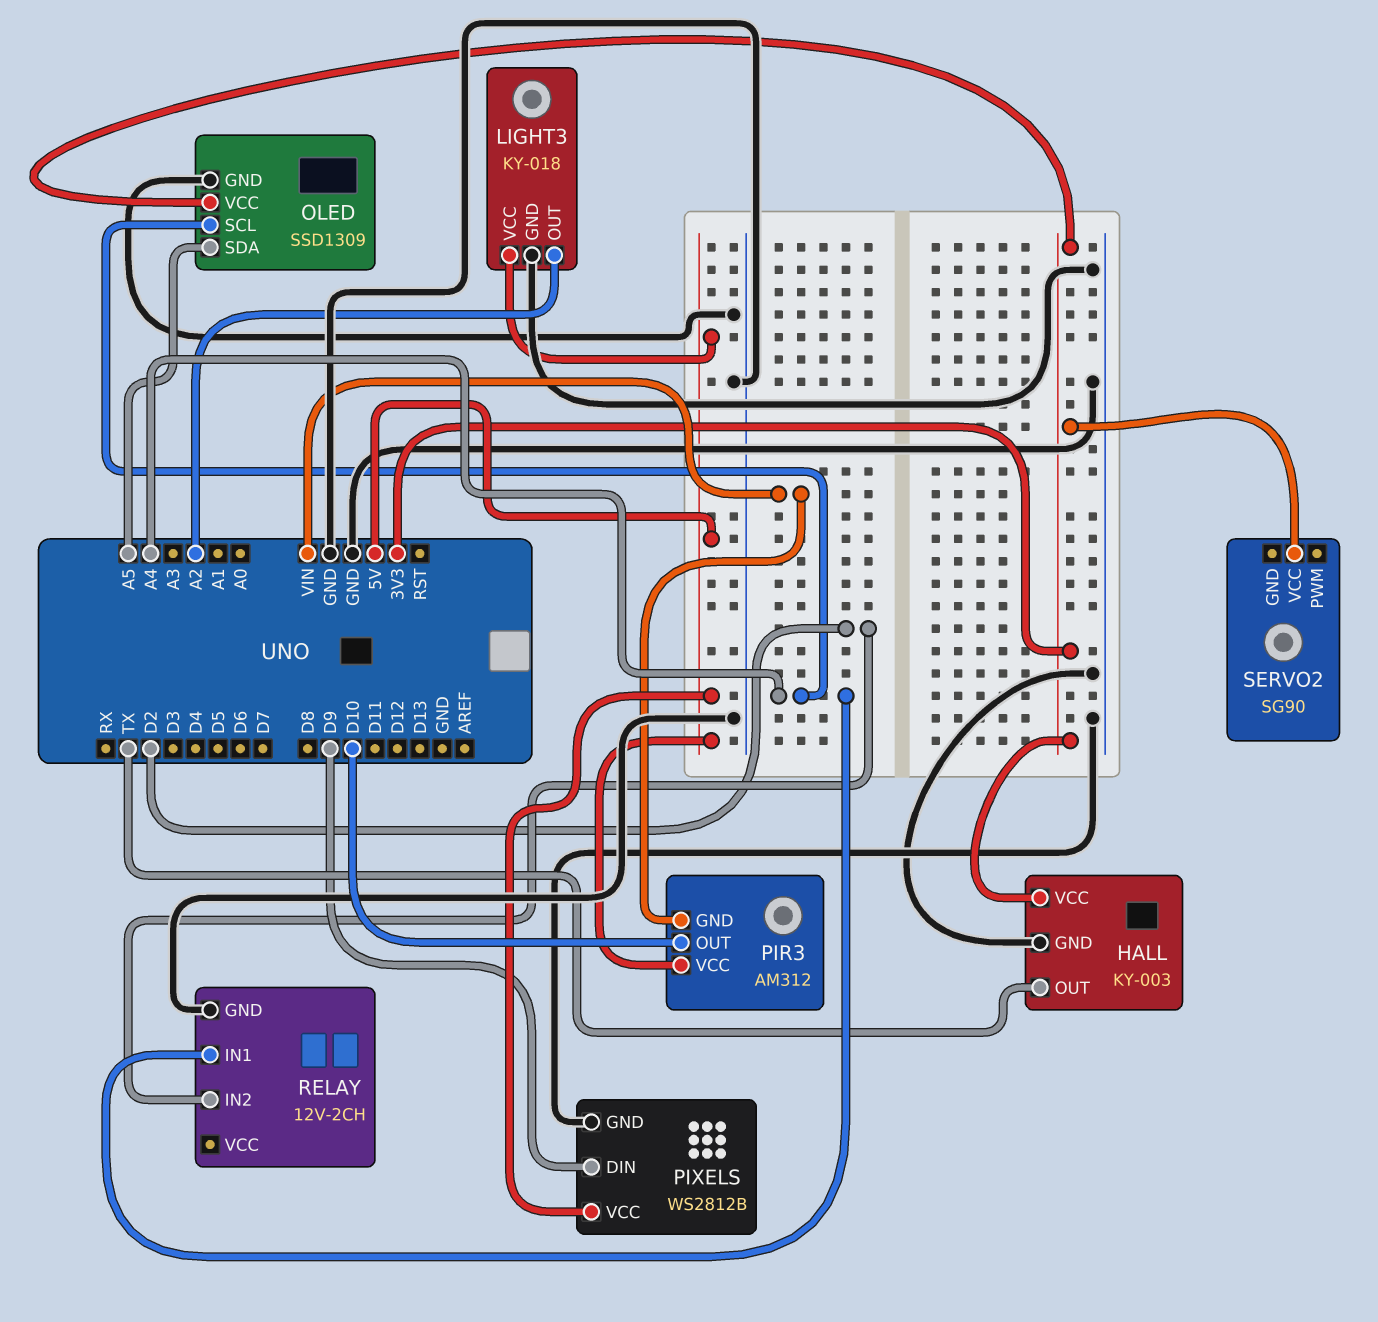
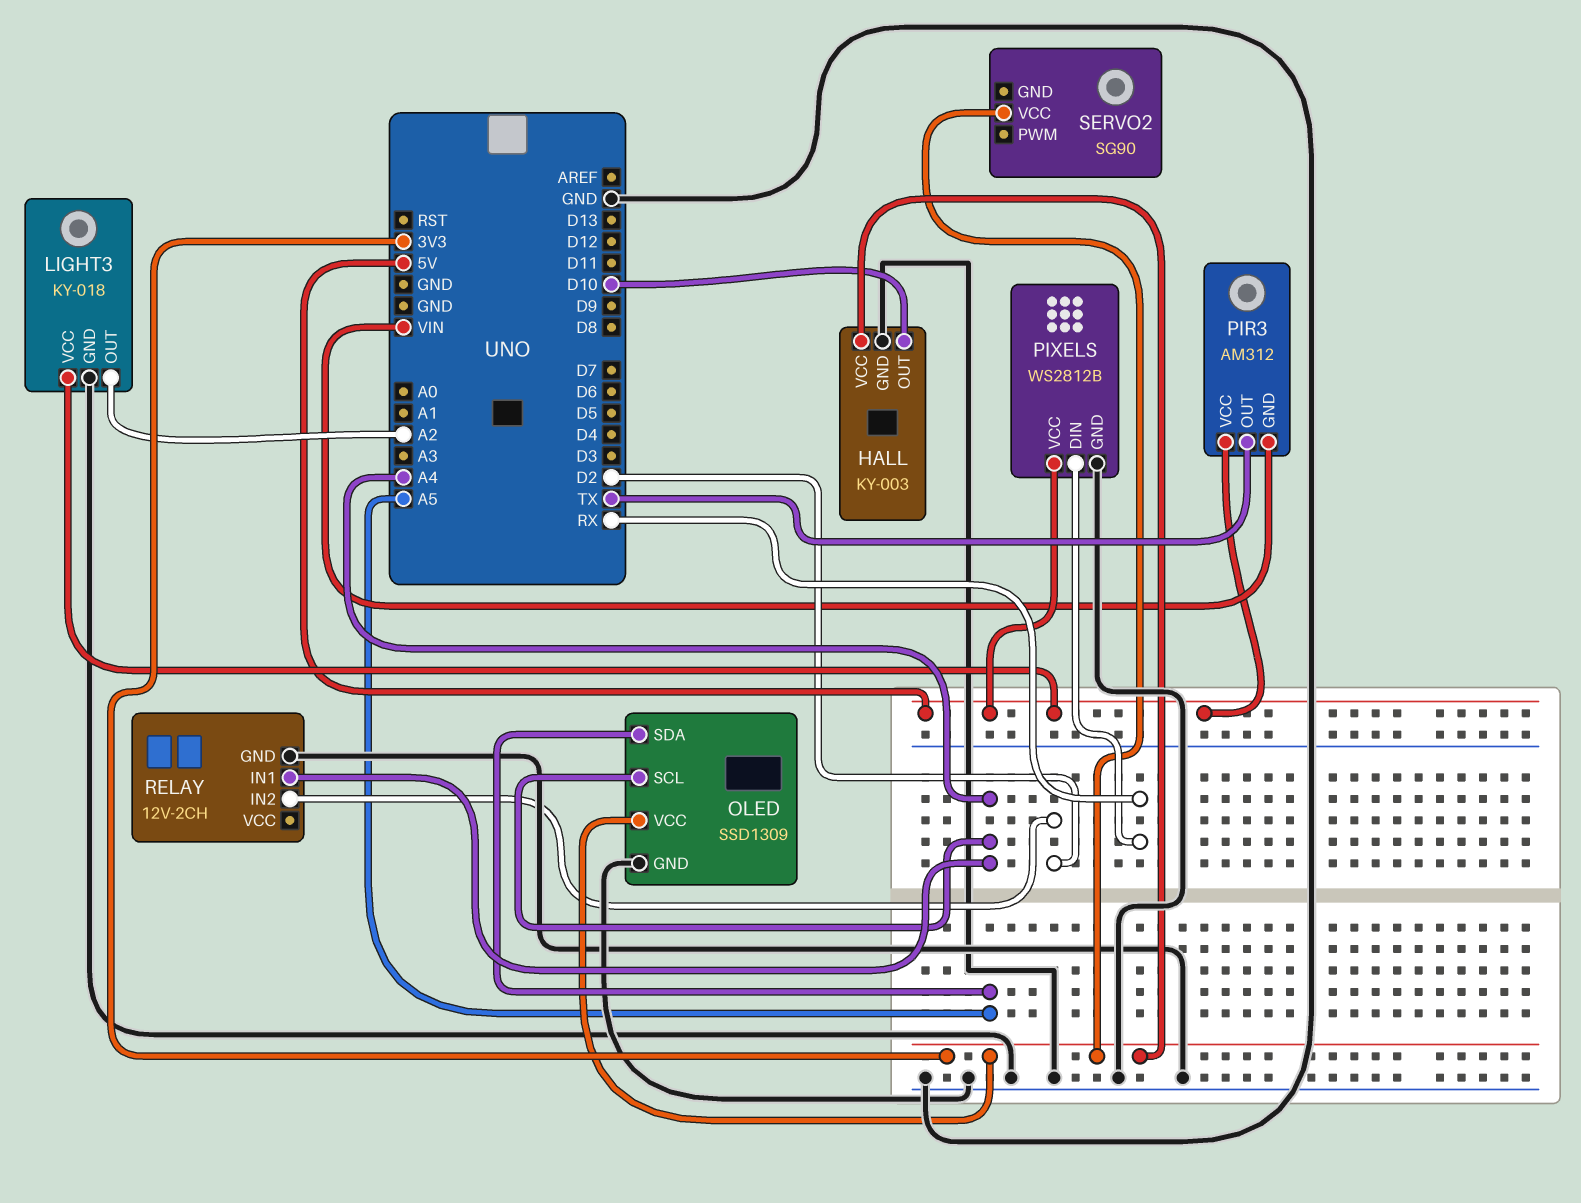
HALL pin OUT: TX -> D10
PIR3 pin OUT: D10 -> TX
PIXELS pin DIN: D9 -> RX

